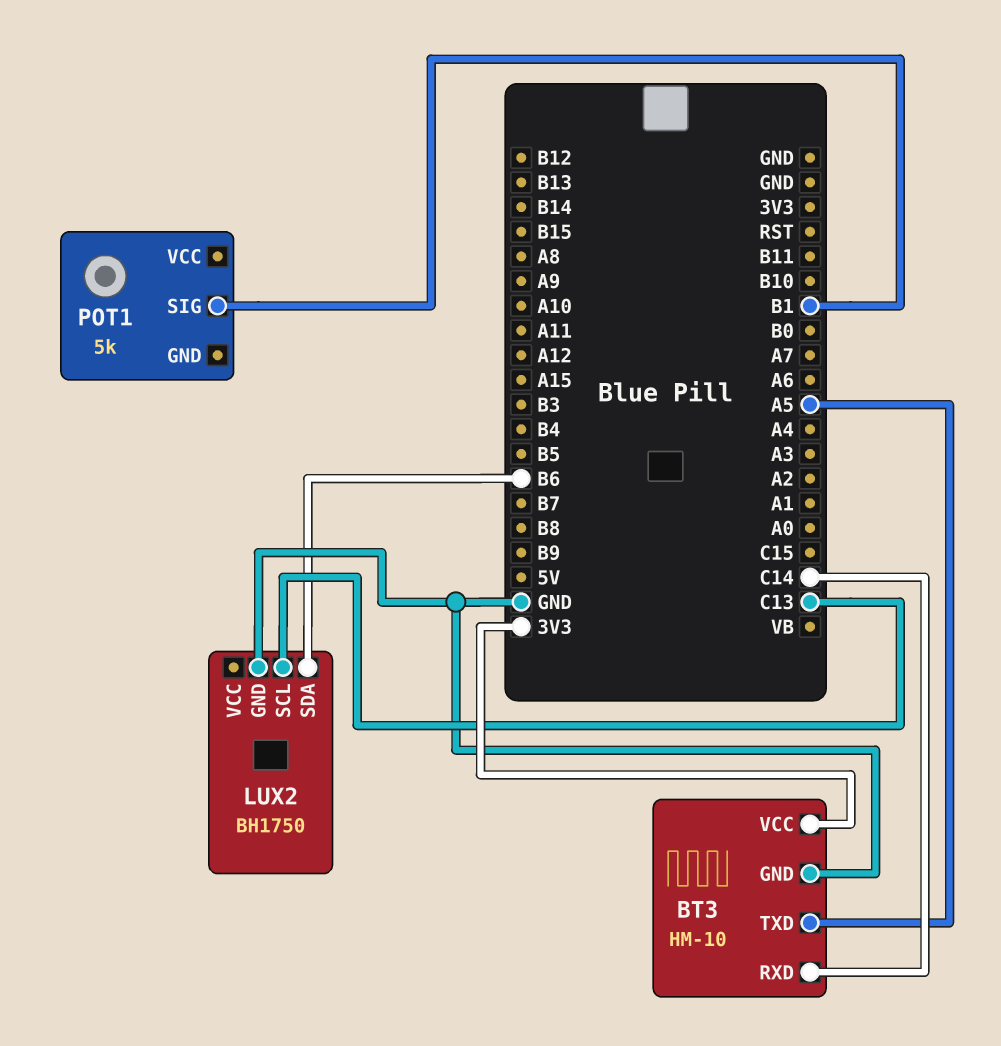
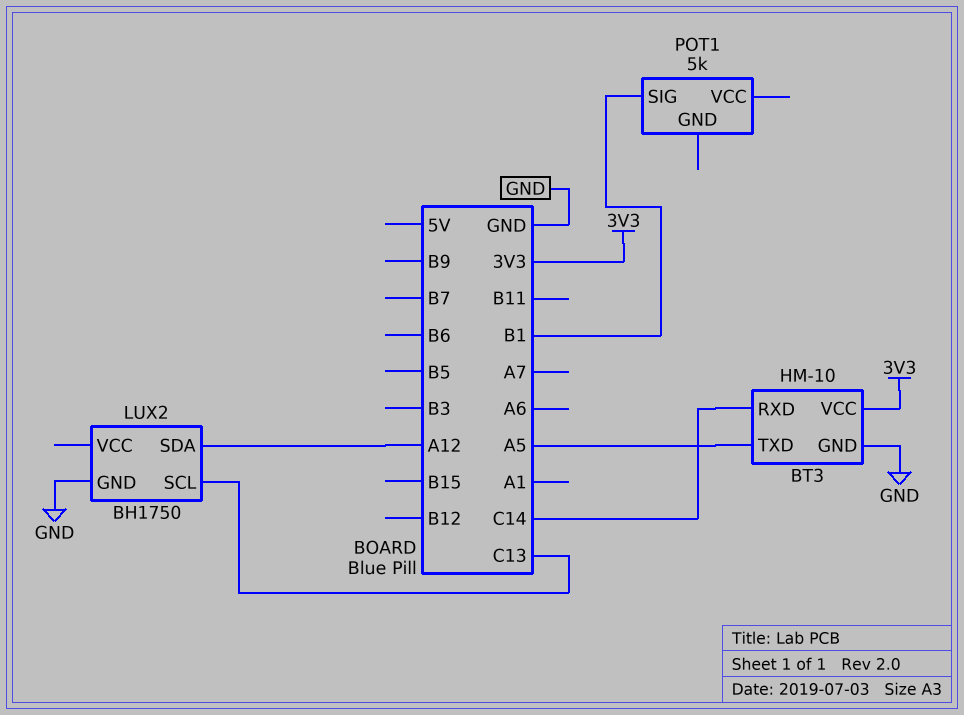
LUX2 pin SDA: B6 -> A12

